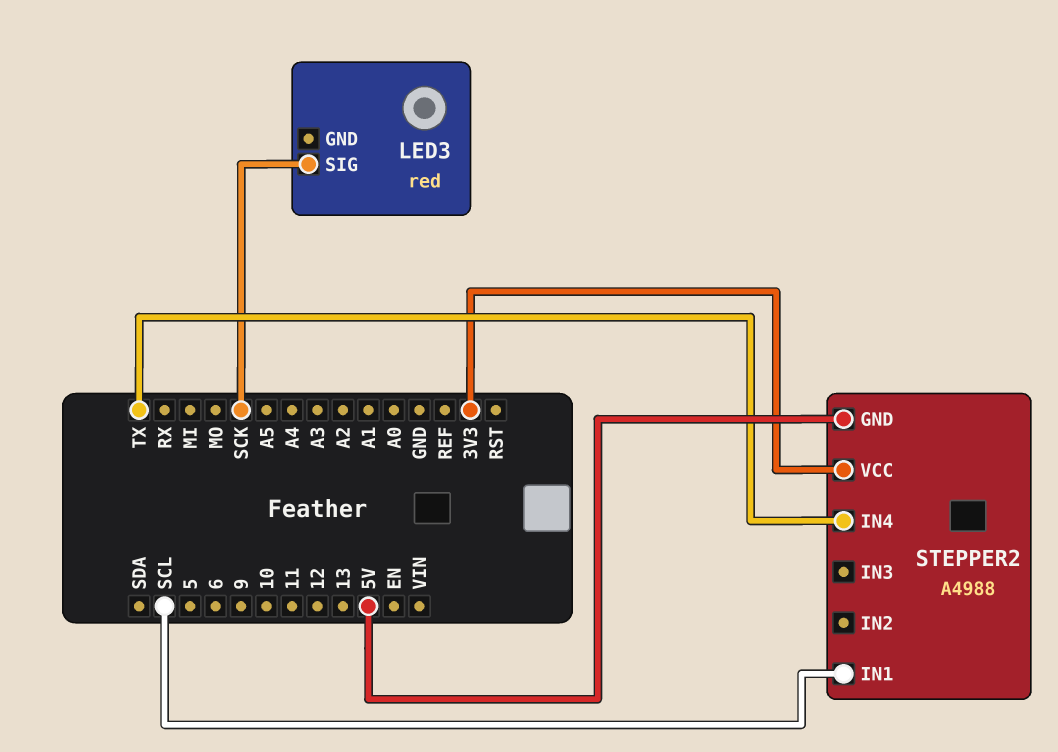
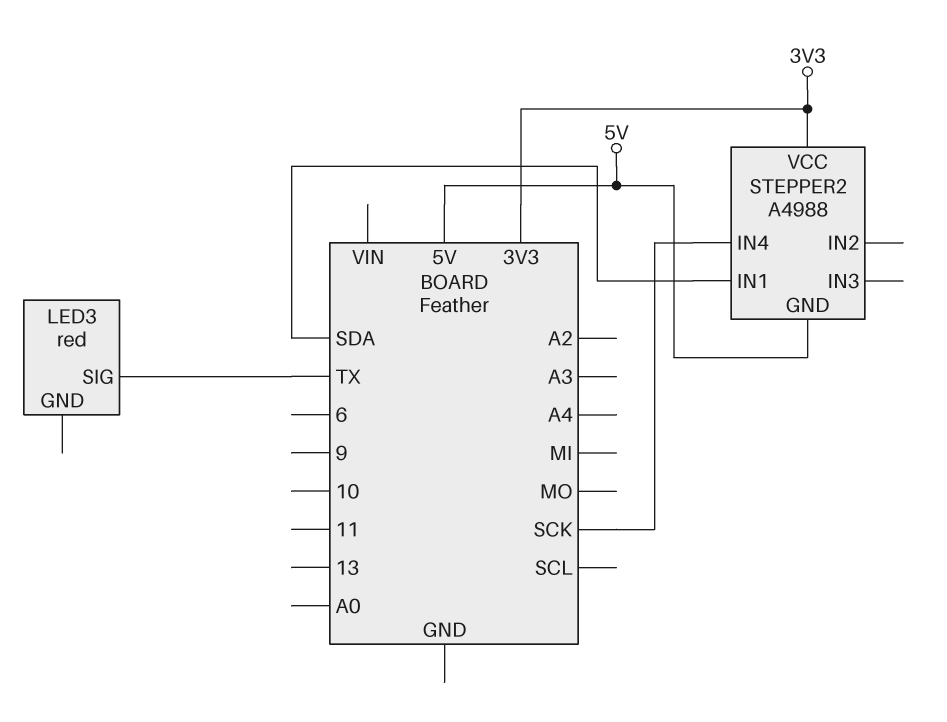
LED3 pin SIG: SCK -> TX
STEPPER2 pin IN1: SCL -> SDA
STEPPER2 pin IN4: TX -> SCK

